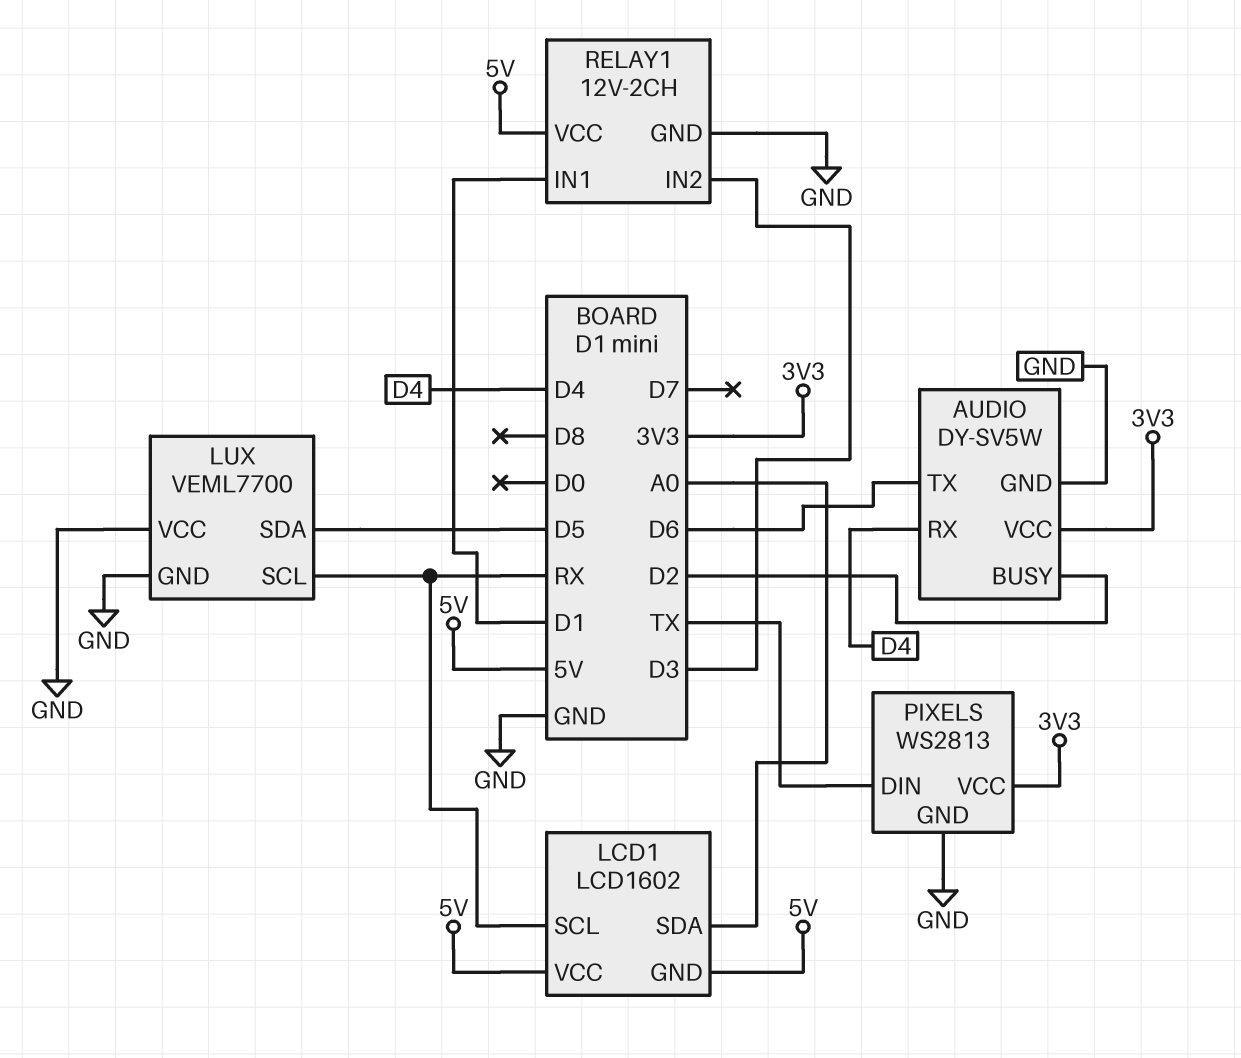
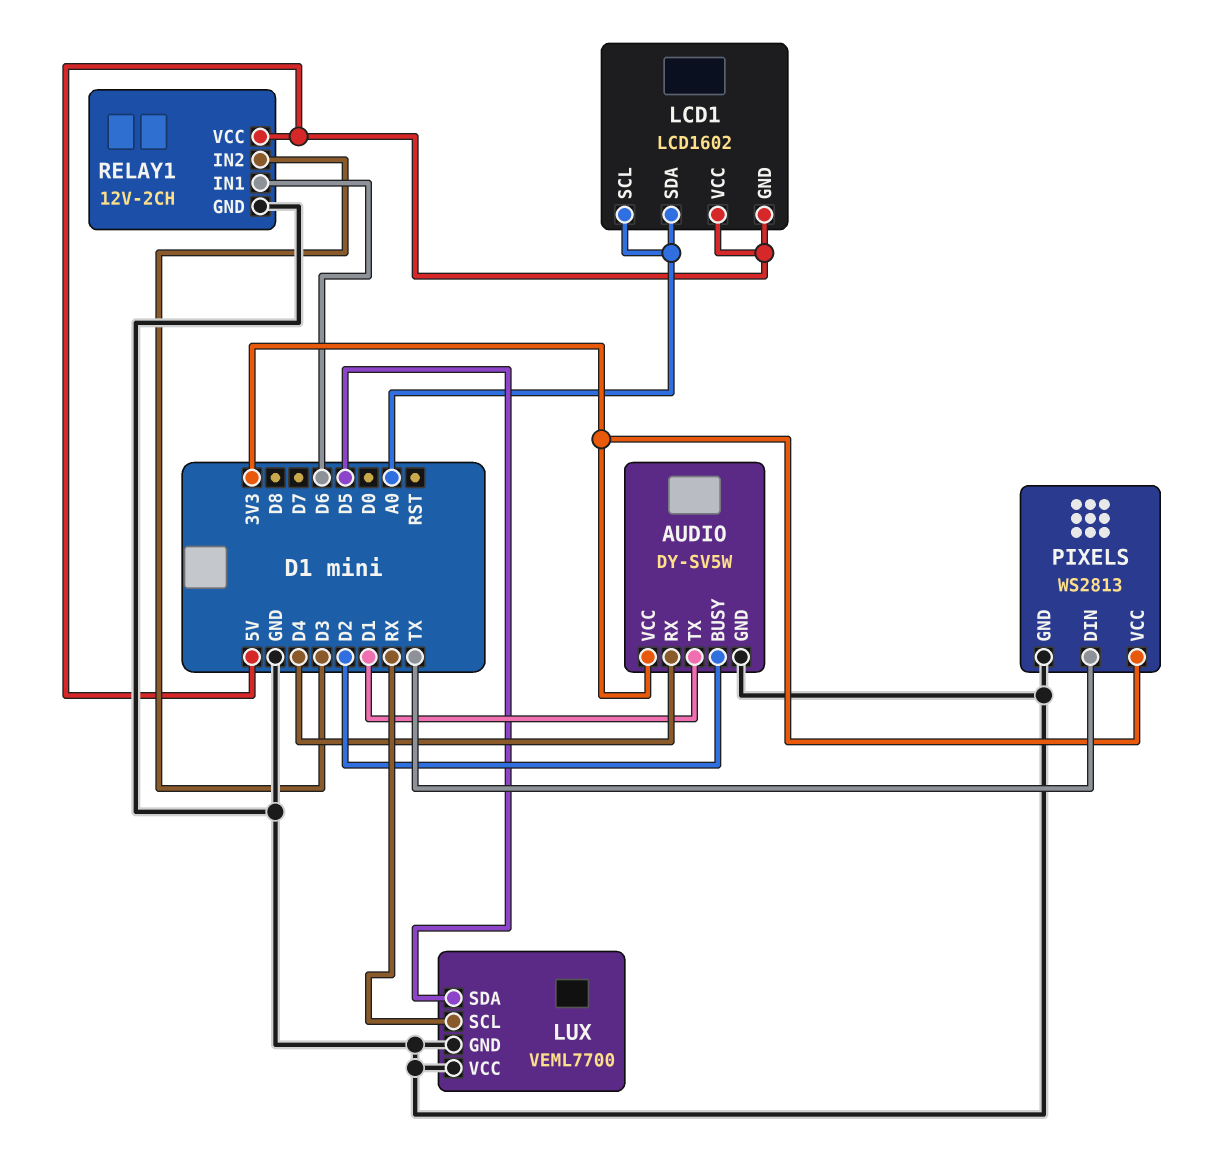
AUDIO pin TX: D6 -> D1
LCD1 pin SCL: RX -> A0
RELAY1 pin IN1: D1 -> D6

